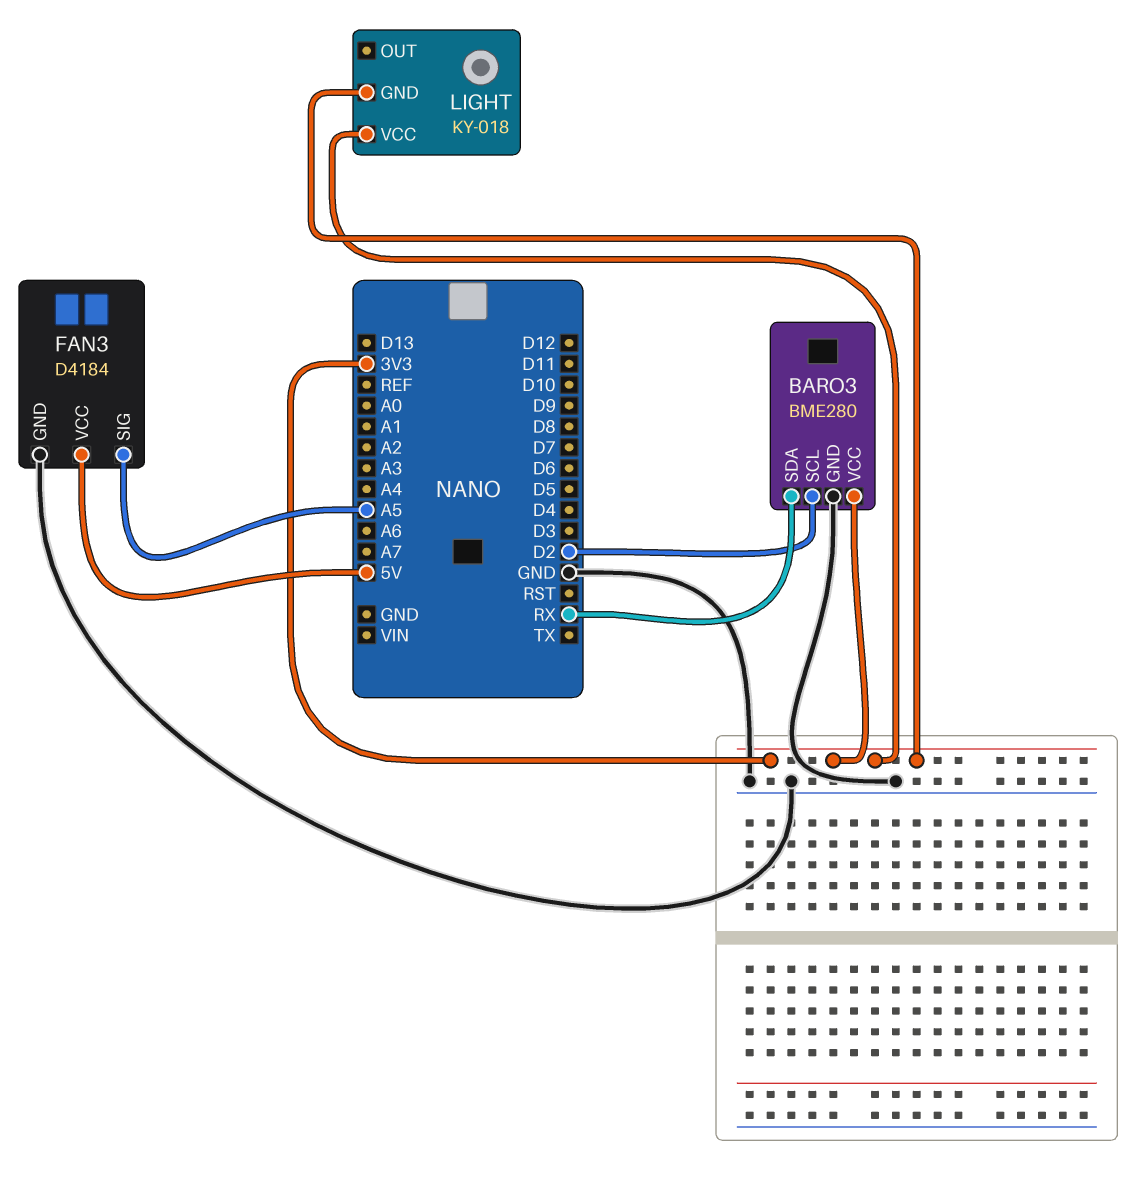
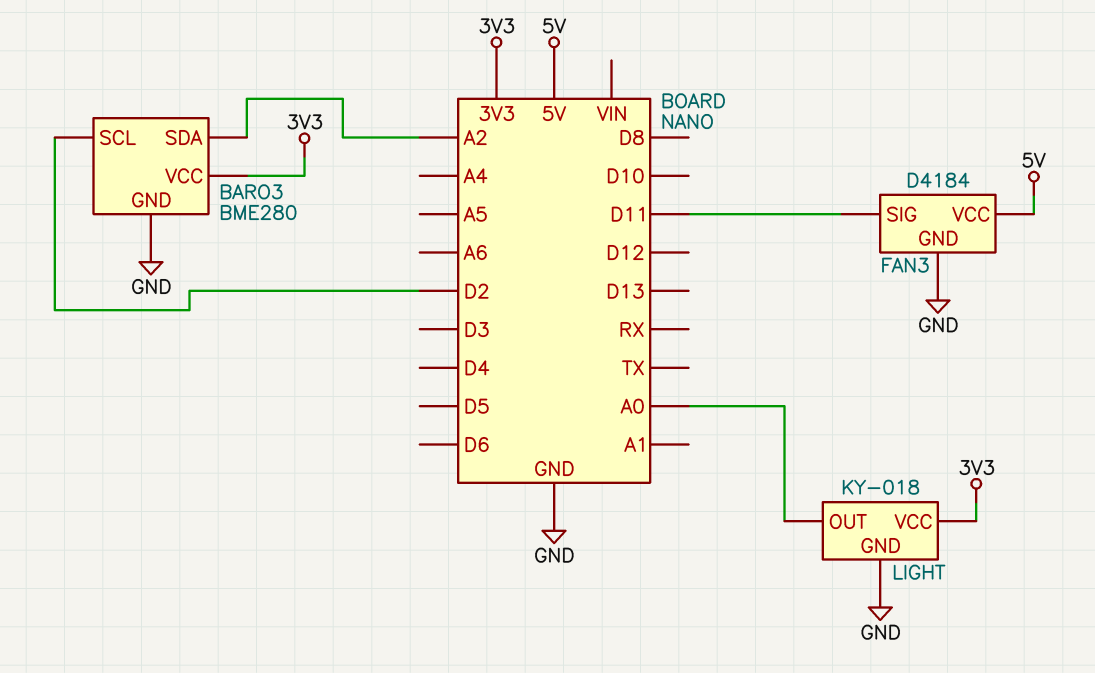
BARO3 pin SDA: RX -> A2
FAN3 pin SIG: A5 -> D11
LIGHT pin GND: 3V3 -> GND
LIGHT pin OUT: none -> A0

